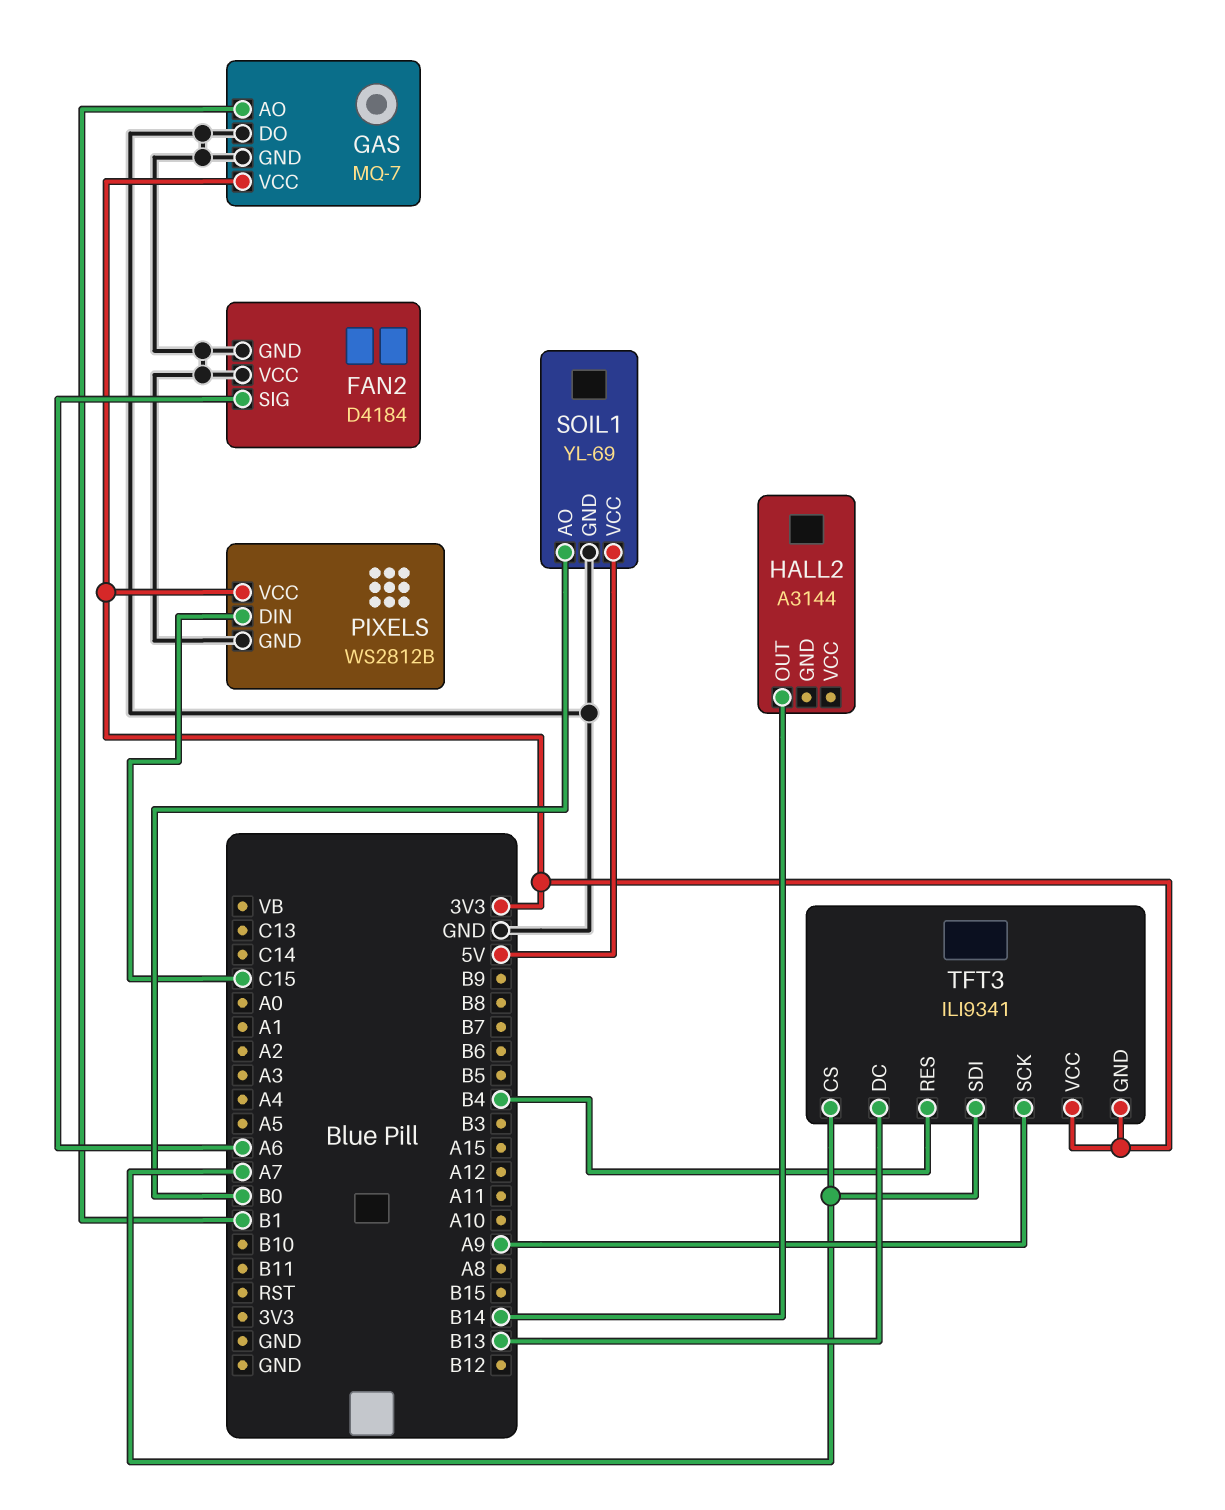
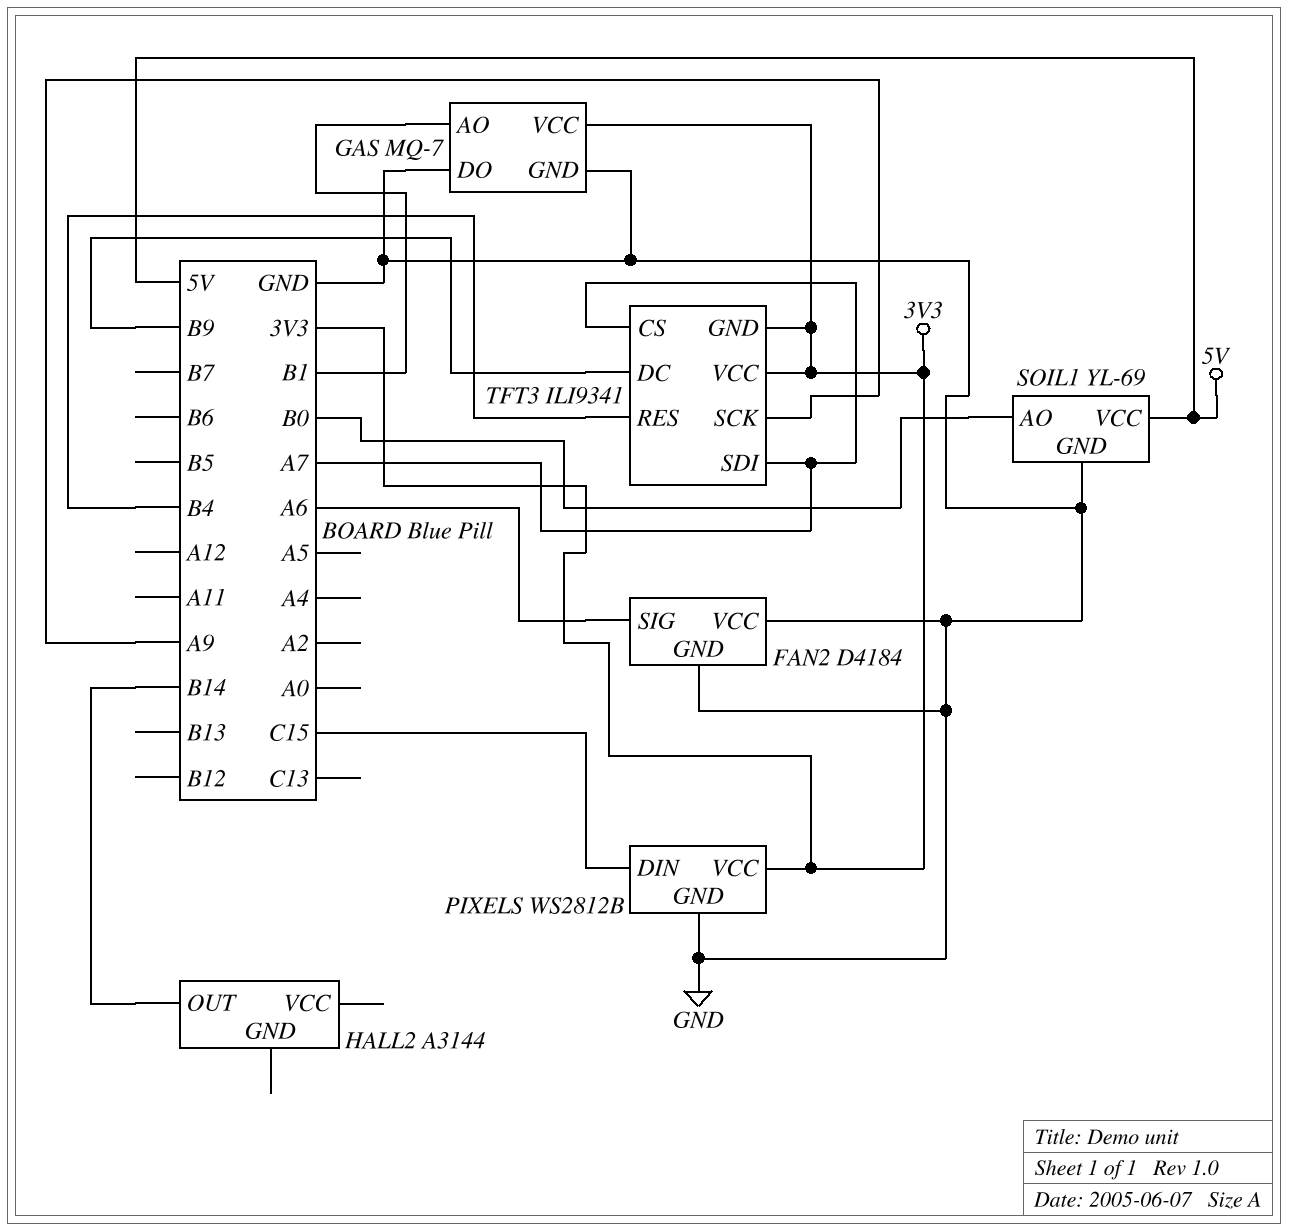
TFT3 pin DC: B13 -> B9

